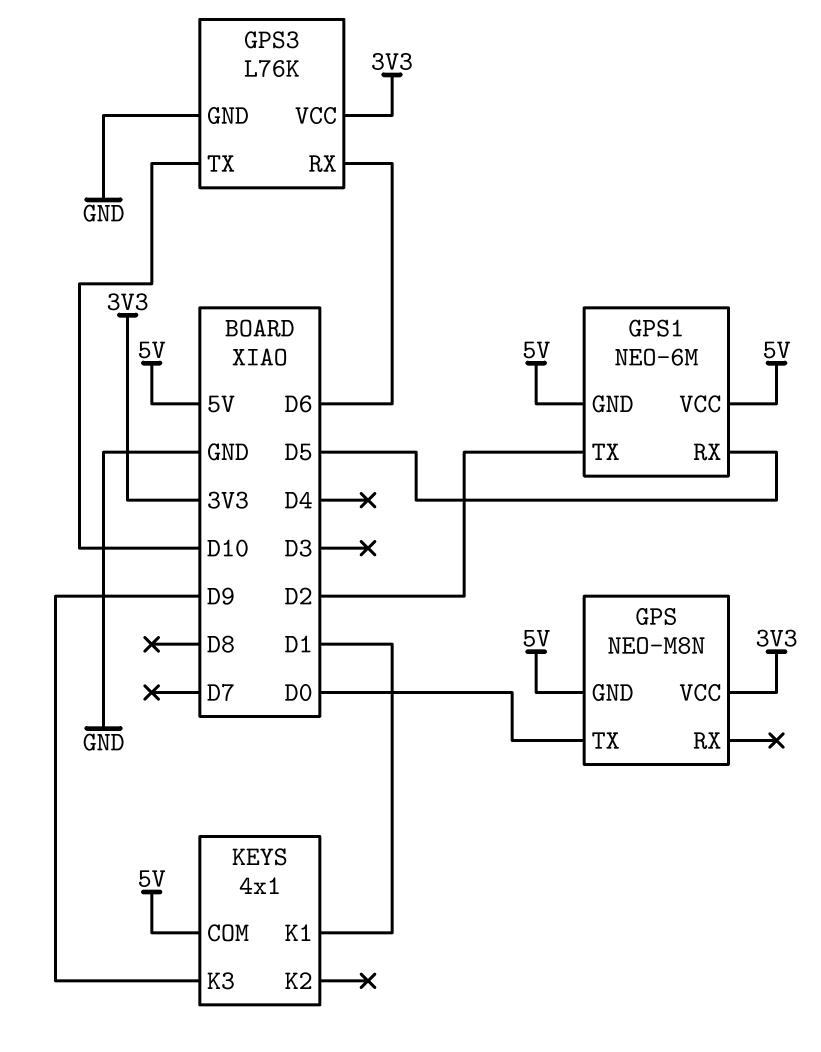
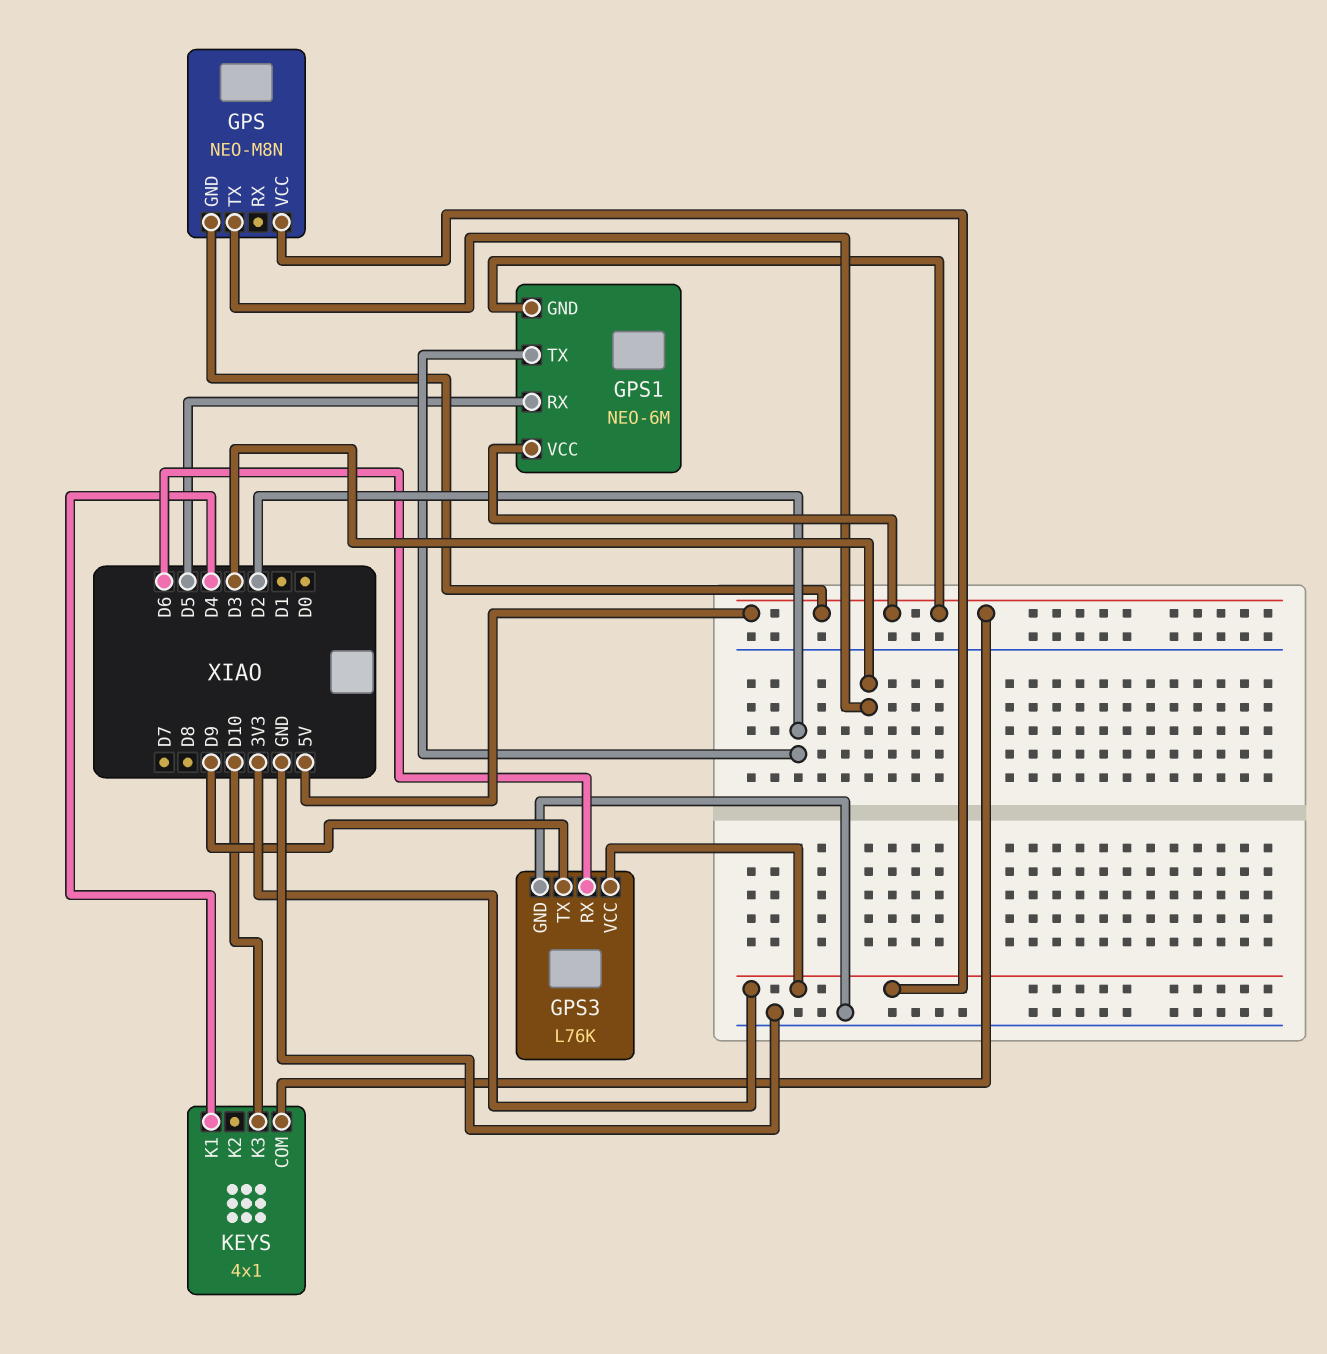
GPS pin TX: D0 -> D3
GPS3 pin TX: D10 -> D9
KEYS pin K1: D1 -> D4
KEYS pin K3: D9 -> D10

